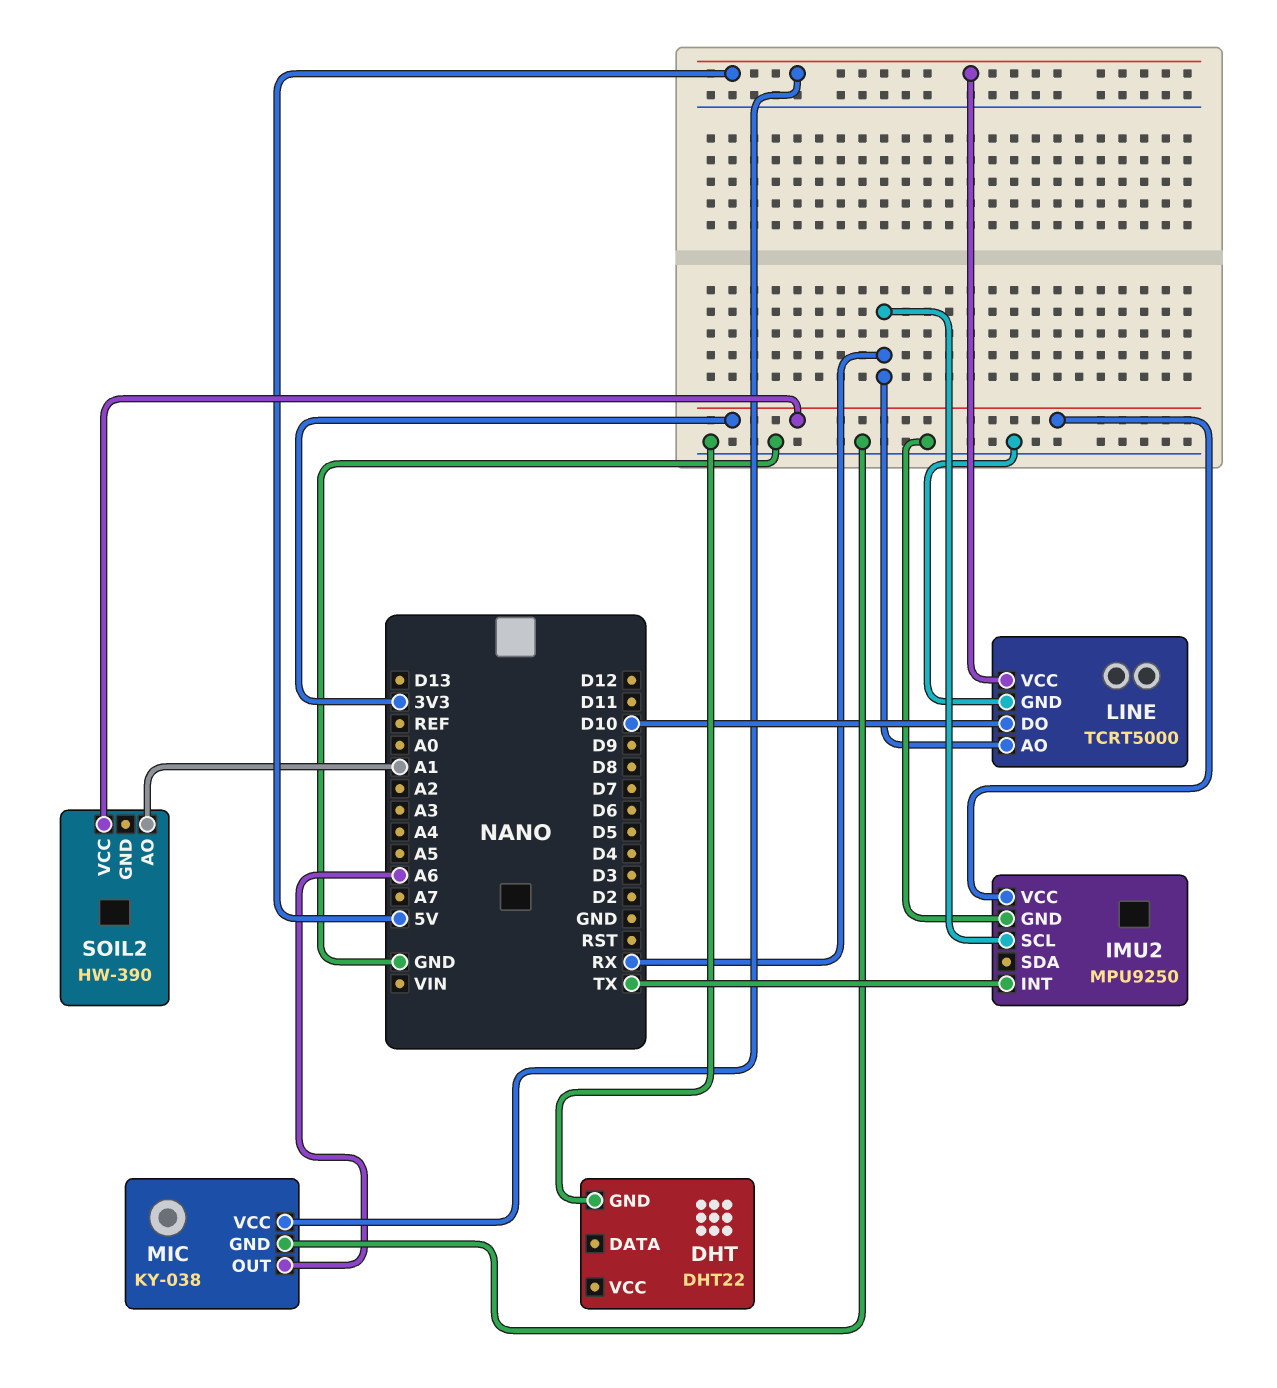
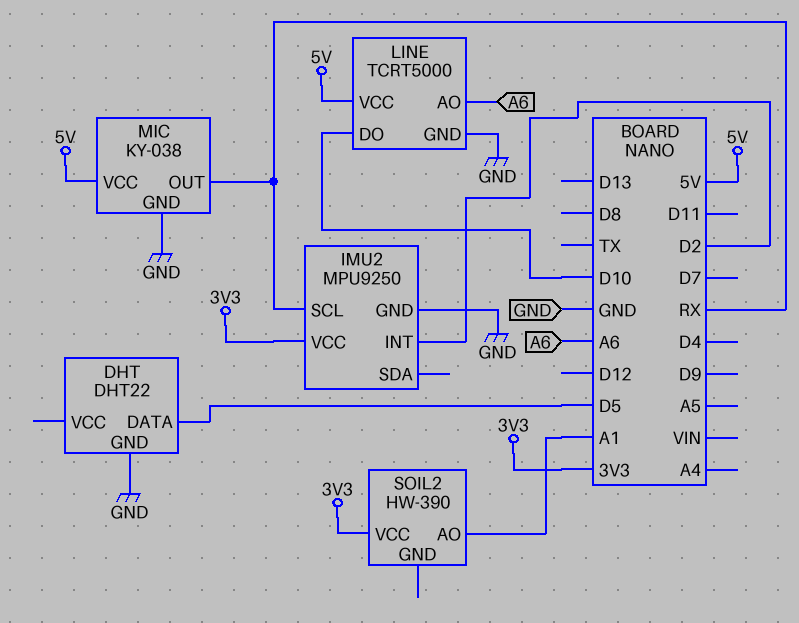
DHT pin DATA: none -> D5
IMU2 pin INT: TX -> D2
LINE pin AO: RX -> A6
MIC pin OUT: A6 -> RX

